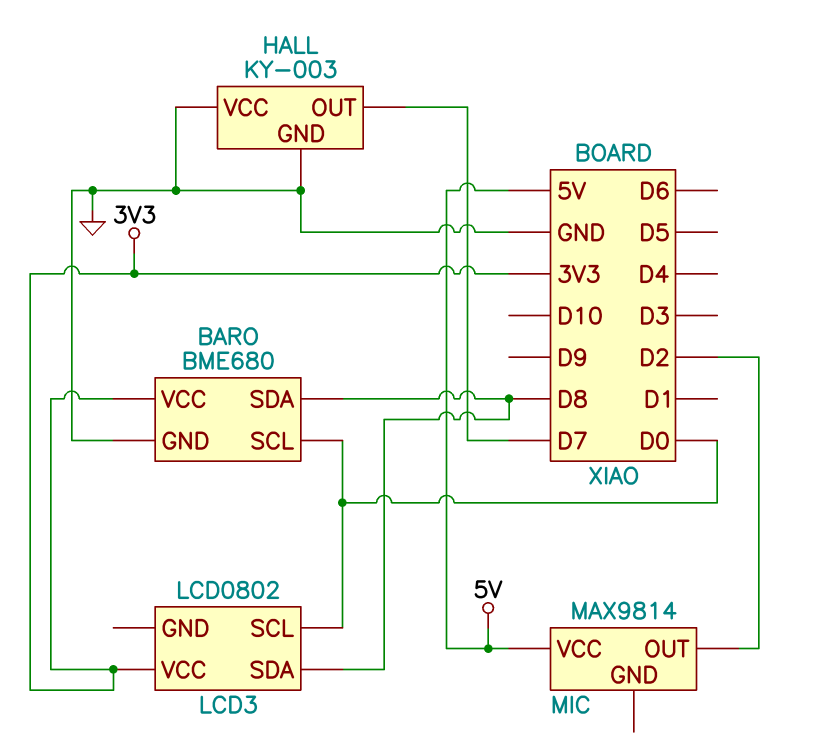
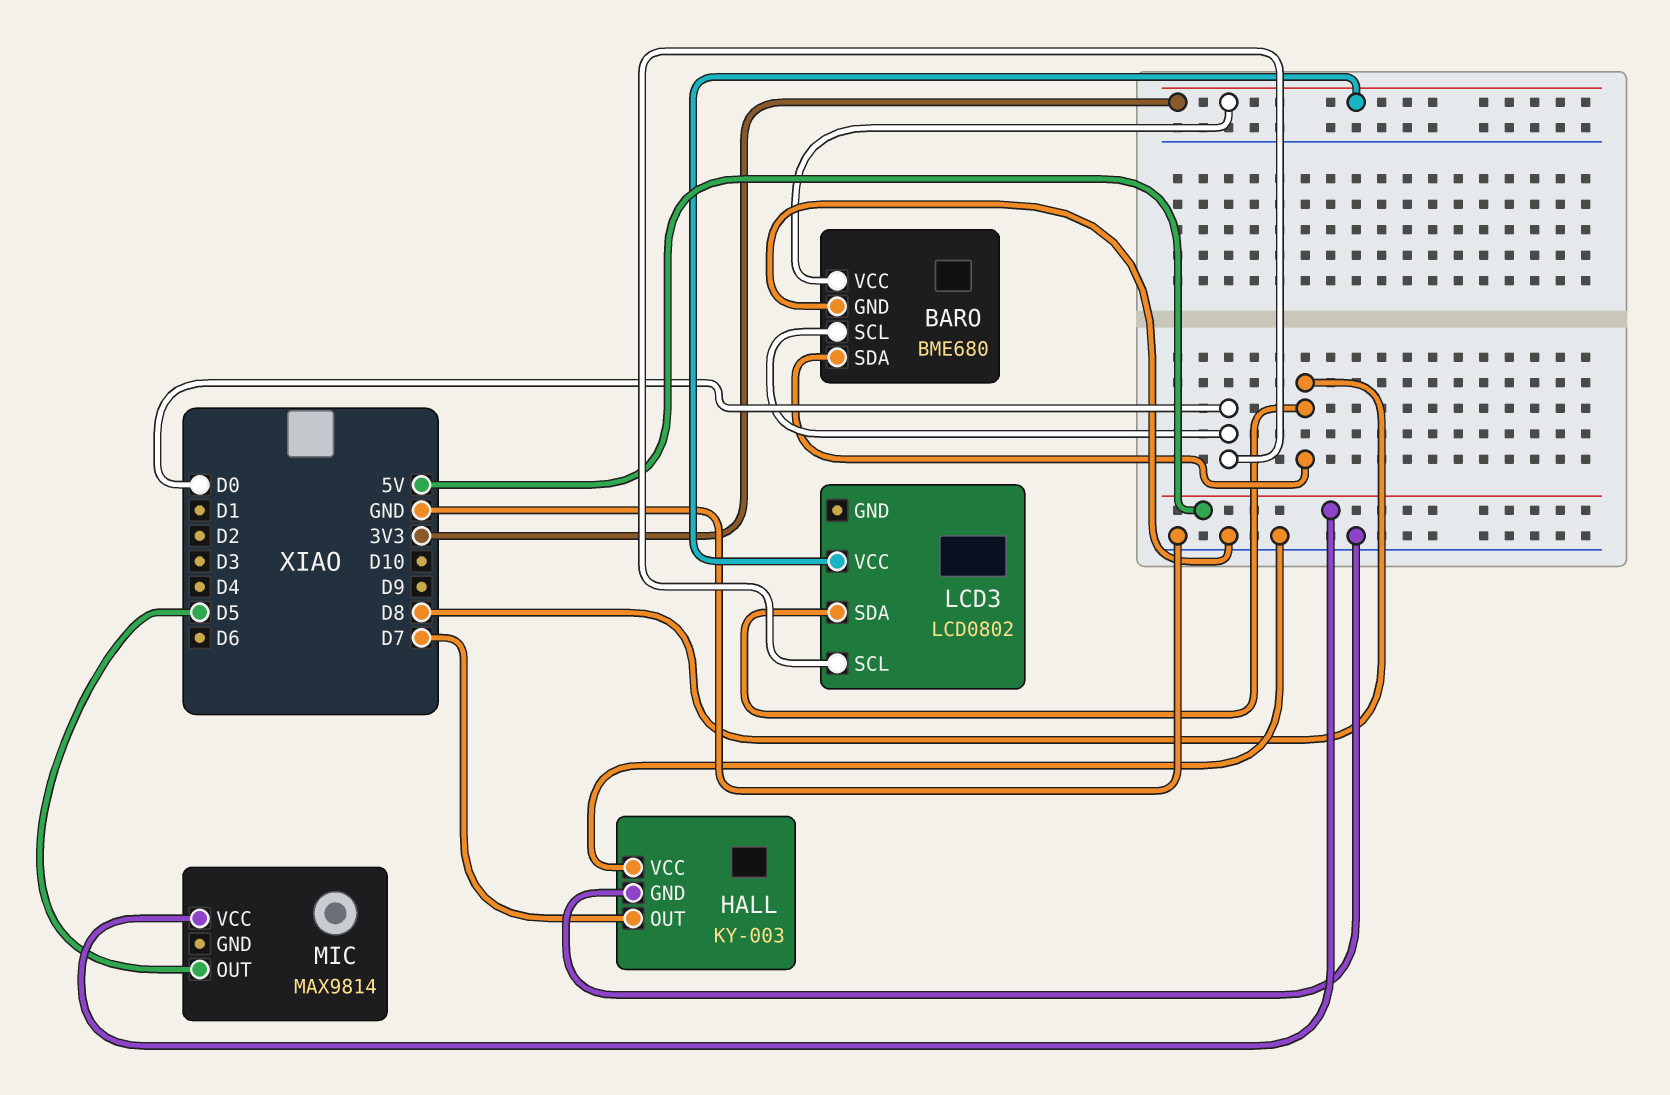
MIC pin OUT: D2 -> D5

